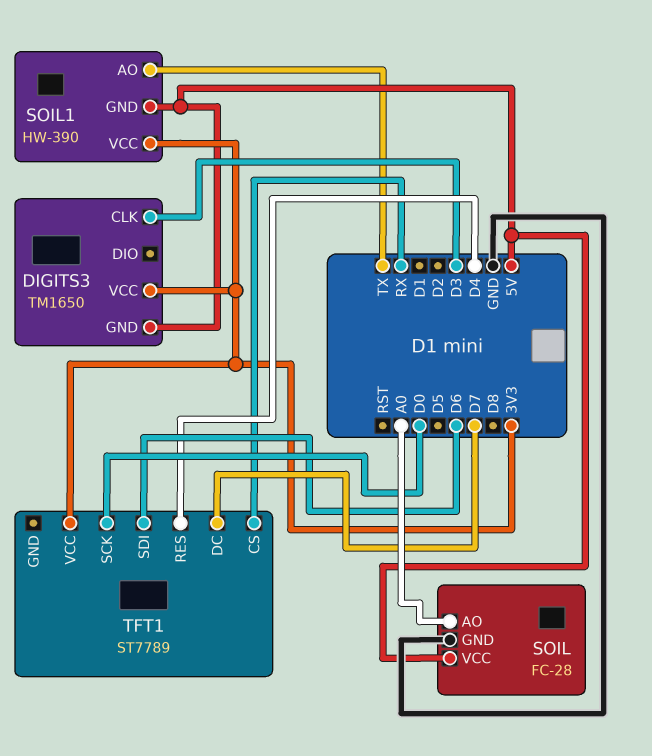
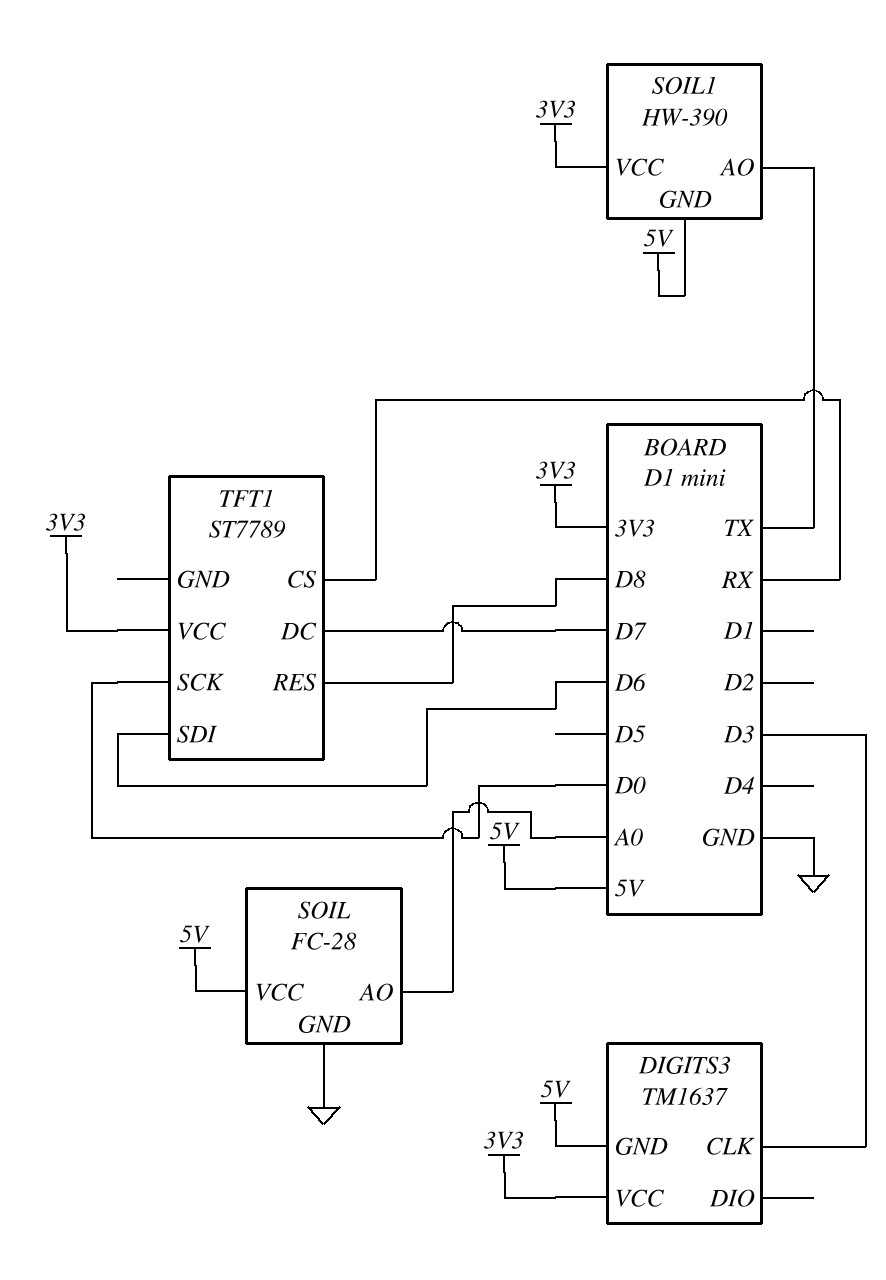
DIGITS3: TM1650 -> TM1637
TFT1 pin RES: D4 -> D8

